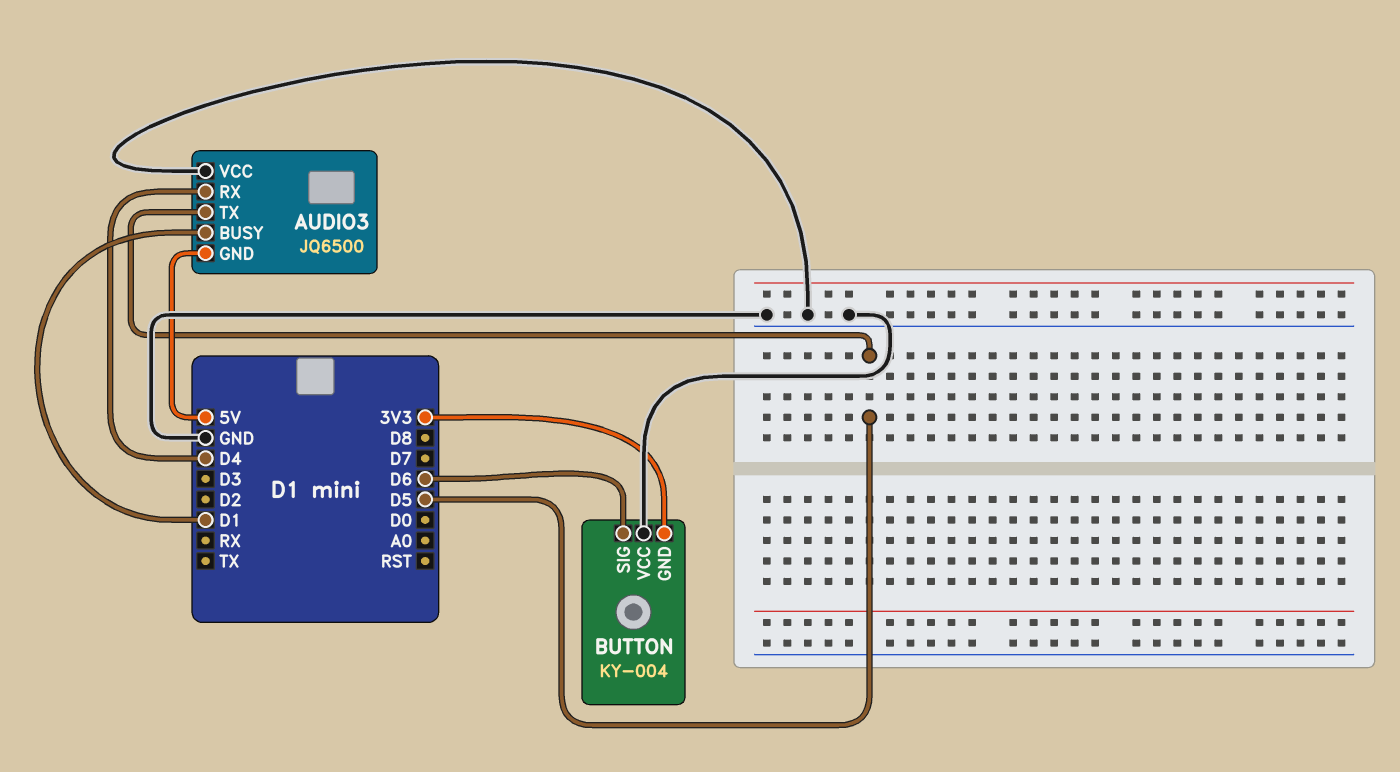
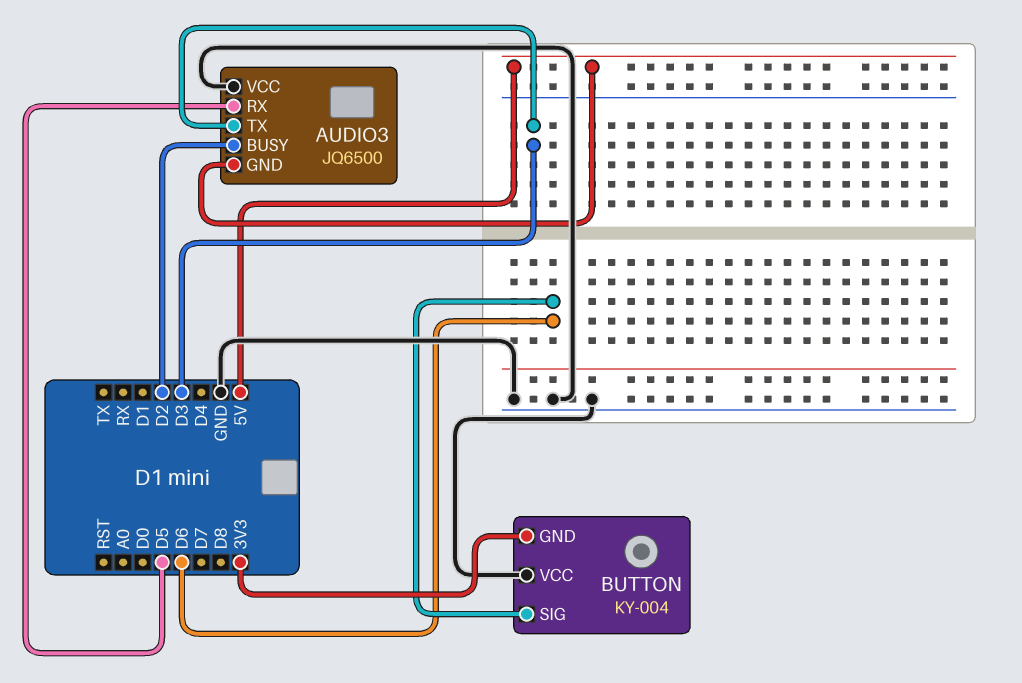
AUDIO3 pin BUSY: D1 -> D2
AUDIO3 pin RX: D4 -> D5
AUDIO3 pin TX: D5 -> D3

